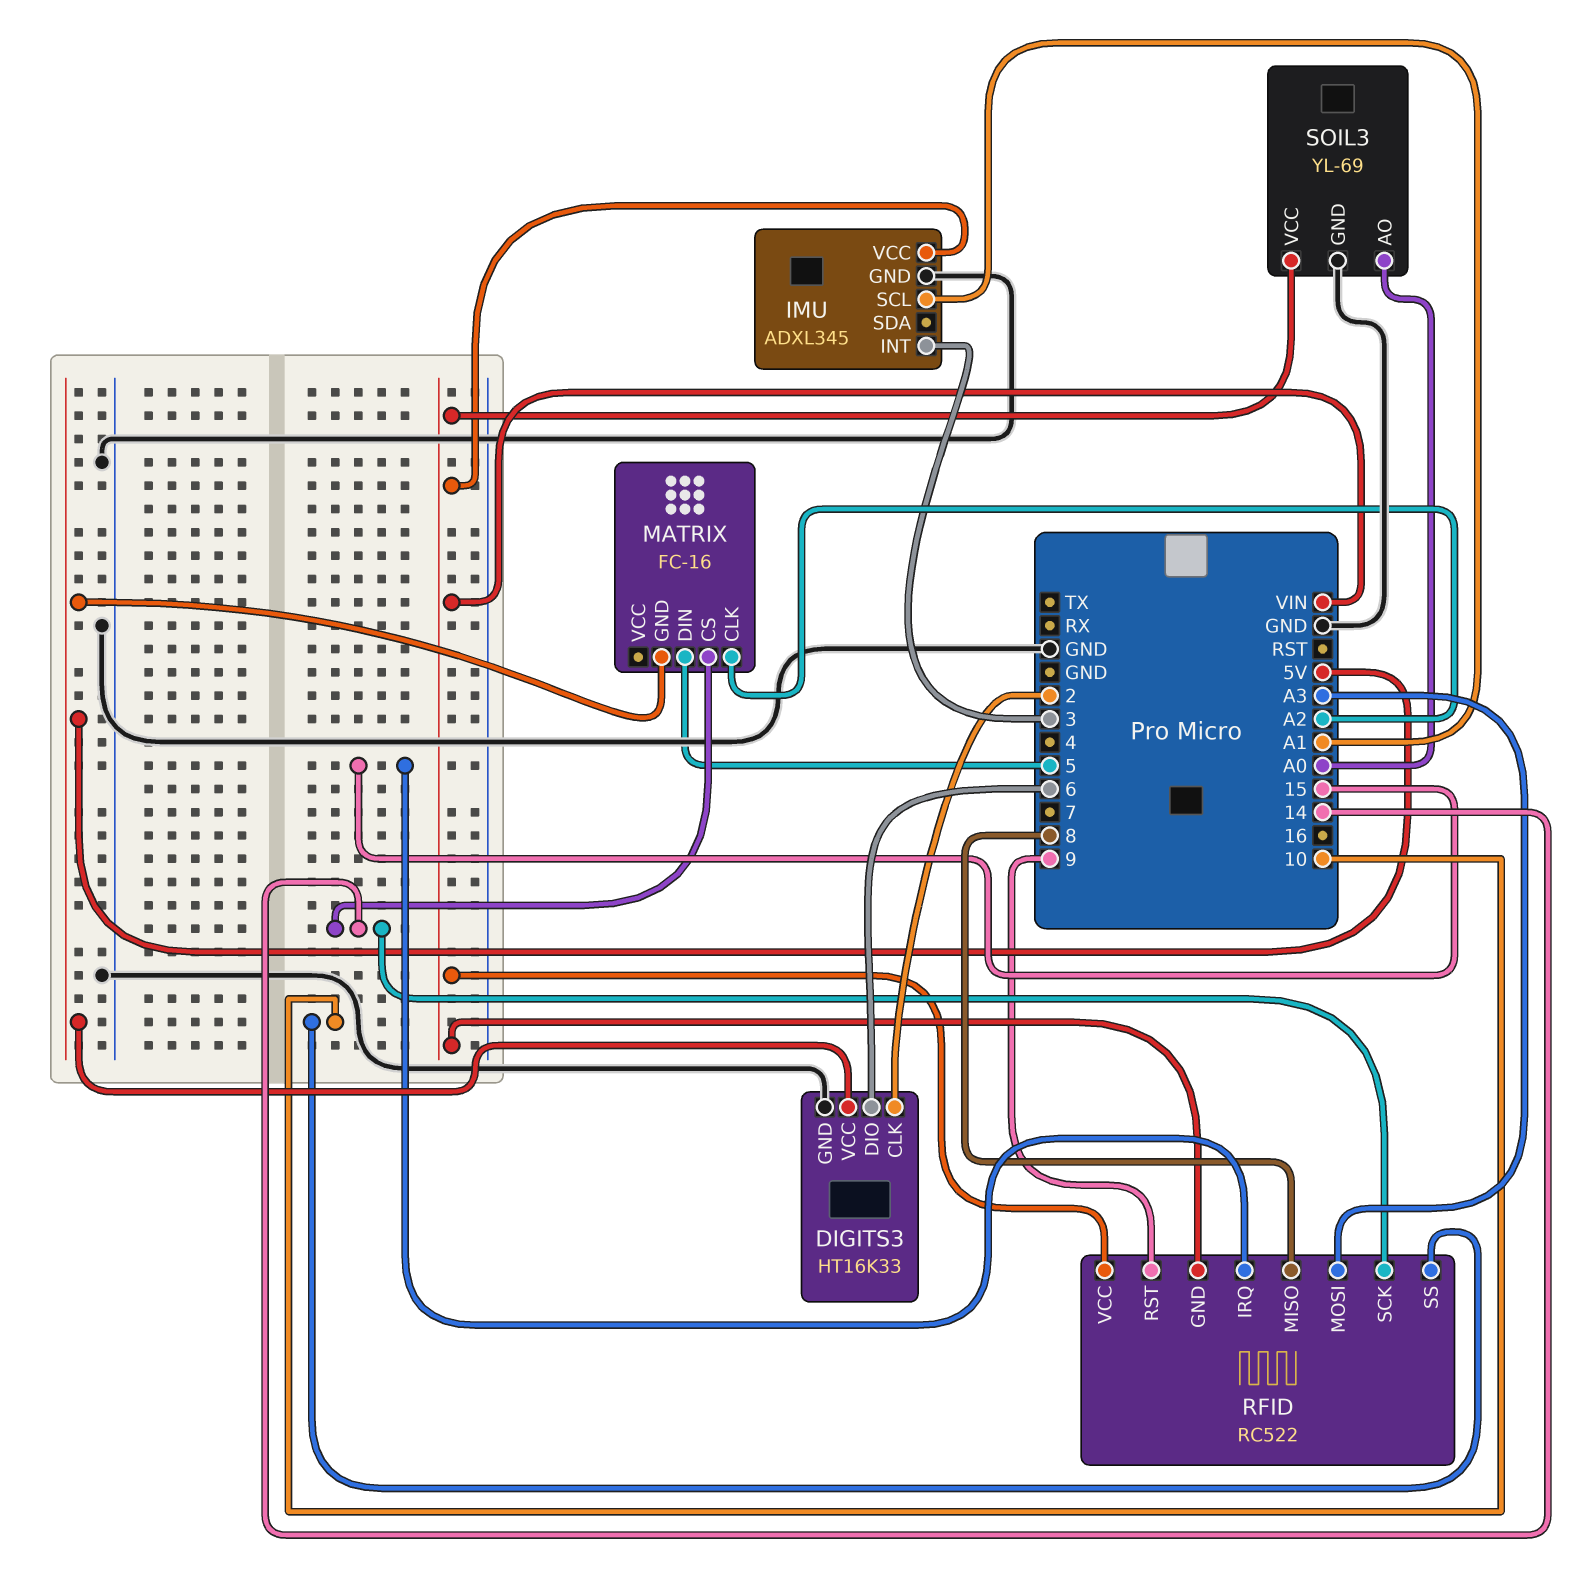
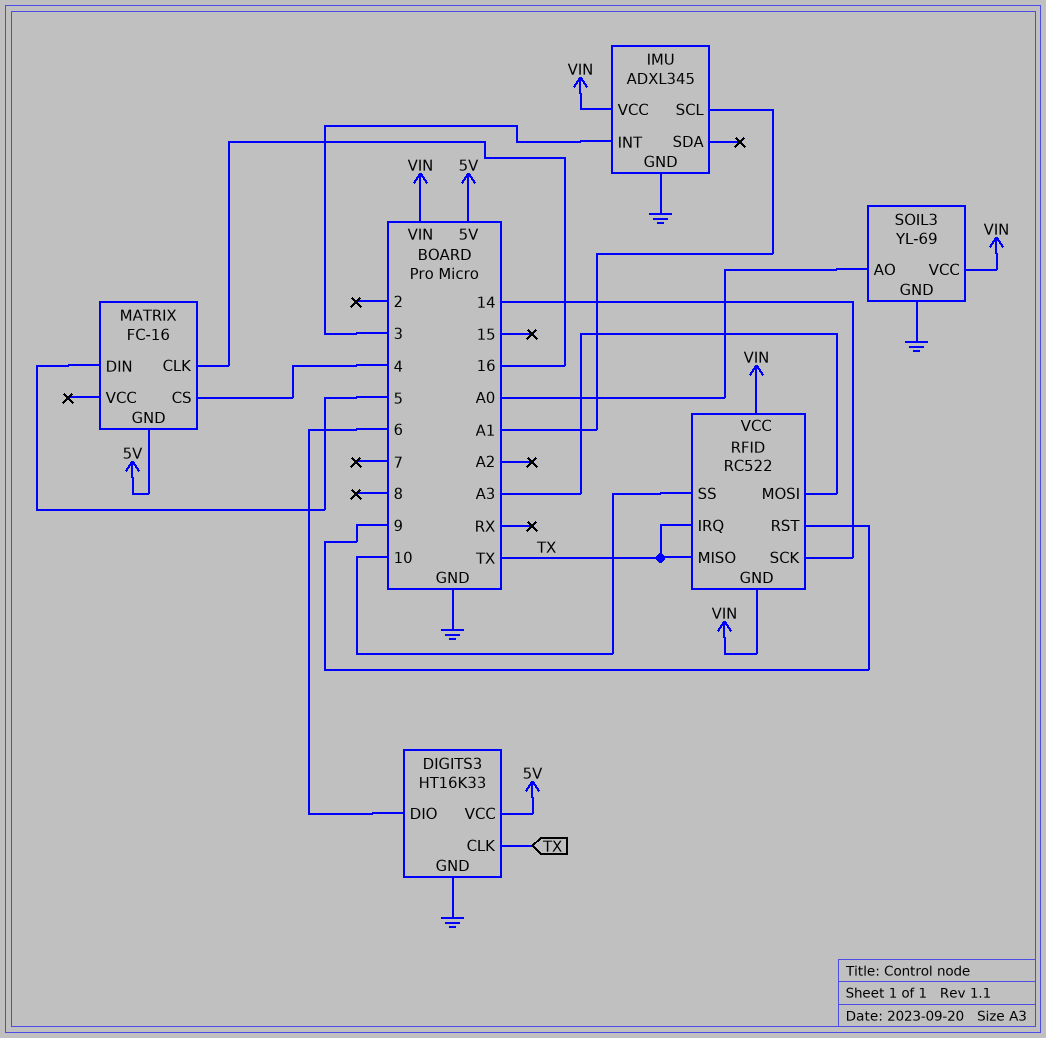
DIGITS3 pin CLK: 2 -> TX
MATRIX pin CLK: A2 -> 16
MATRIX pin CS: 14 -> 4
RFID pin IRQ: 15 -> TX
RFID pin MISO: 8 -> TX

